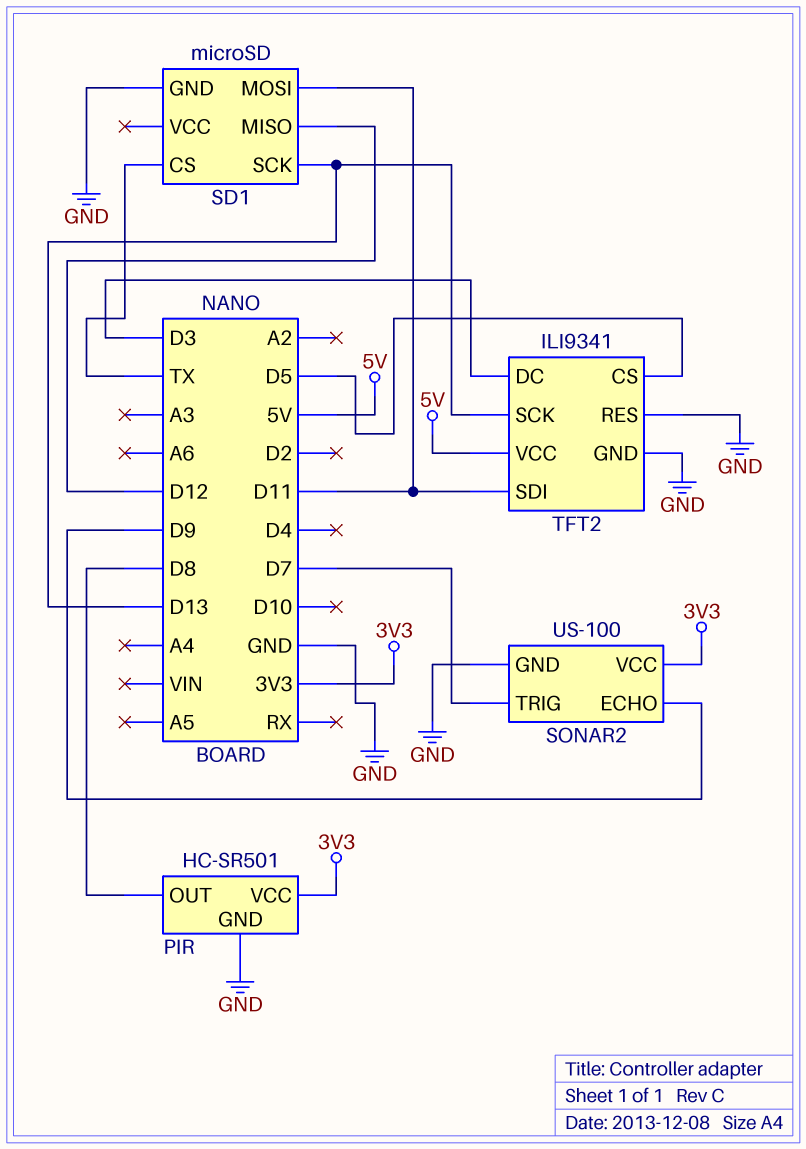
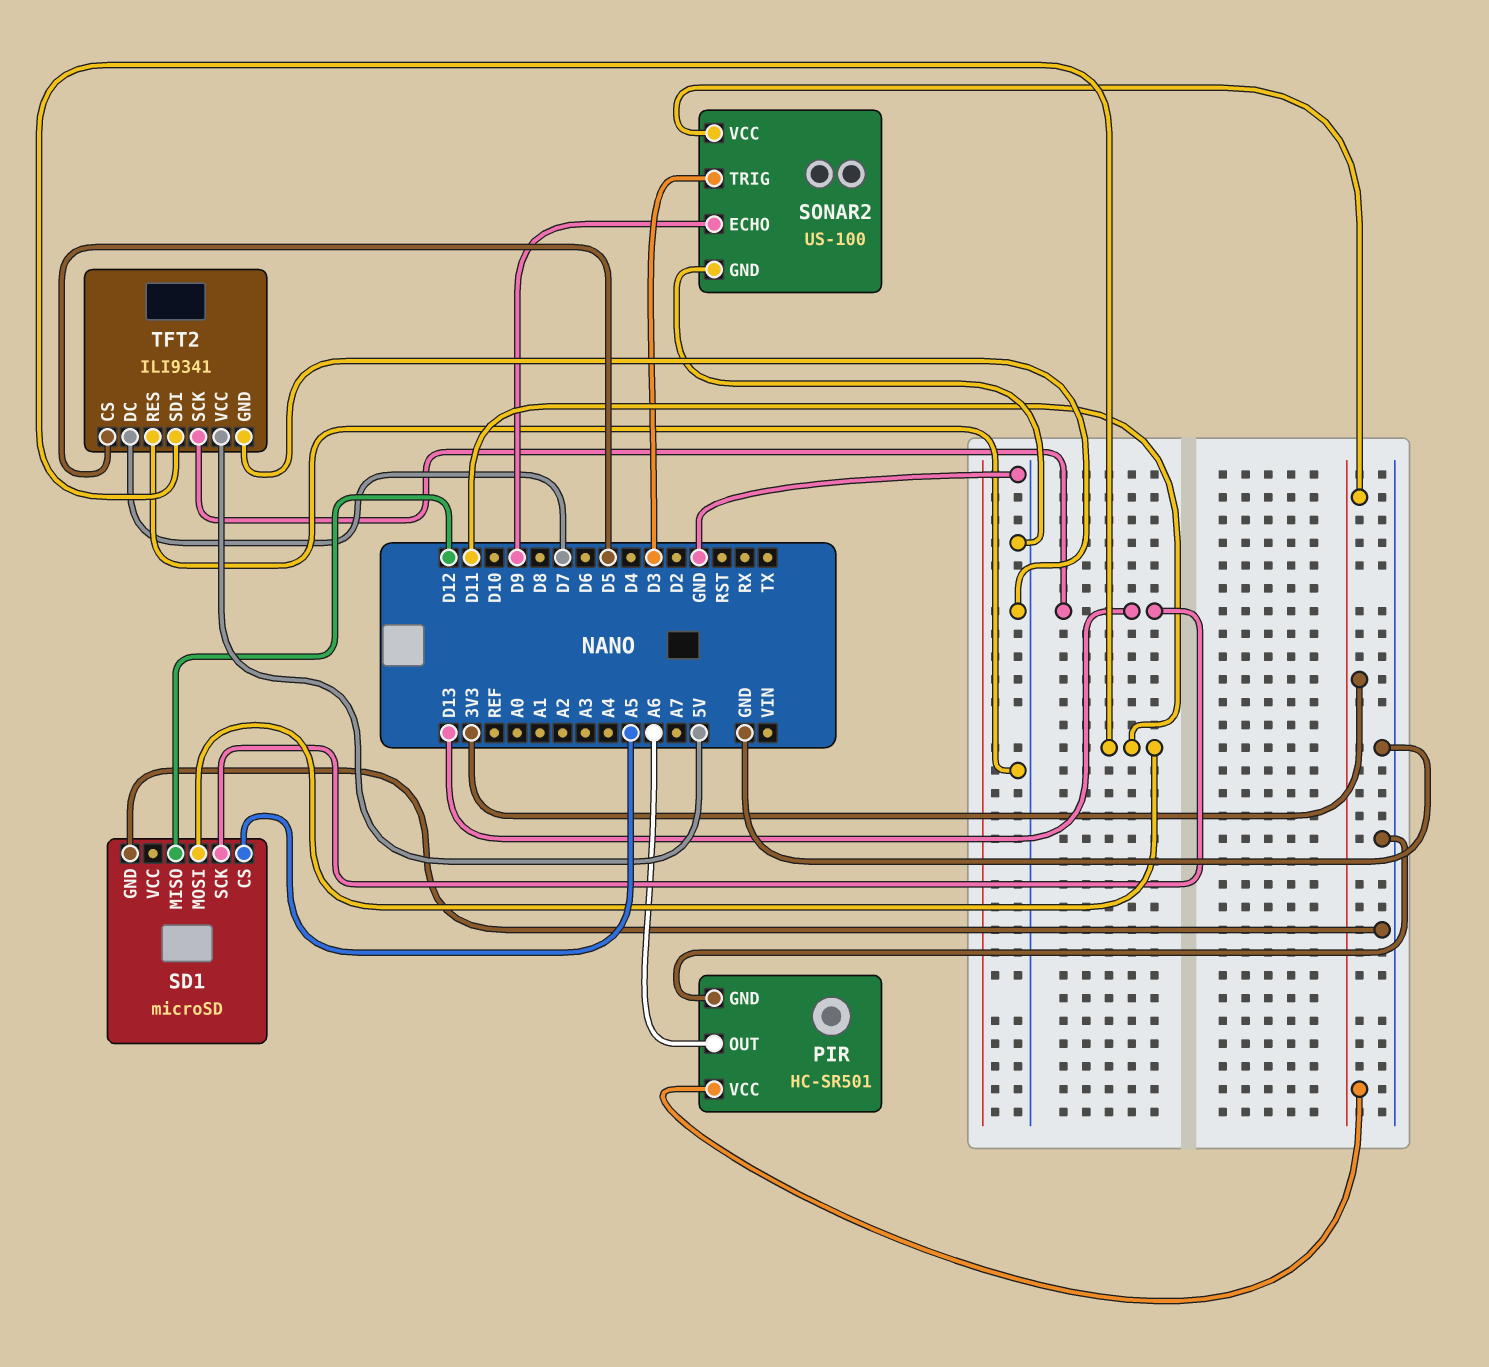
PIR pin OUT: D8 -> A6
SD1 pin CS: TX -> A5
SONAR2 pin TRIG: D7 -> D3
TFT2 pin DC: D3 -> D7

